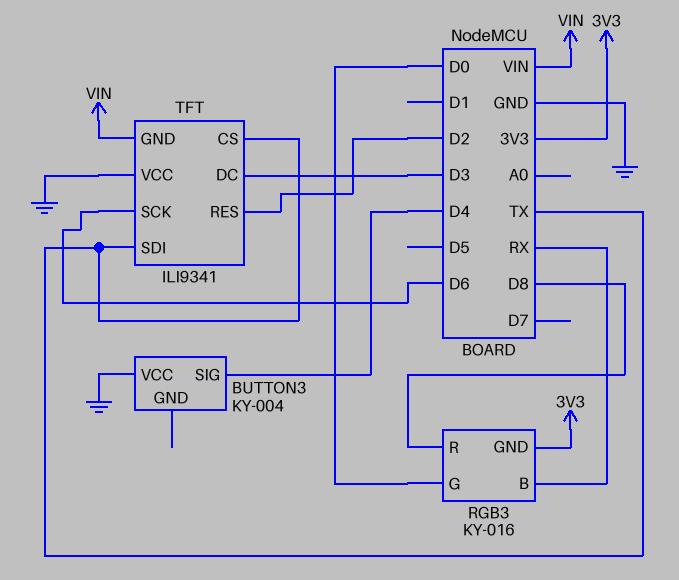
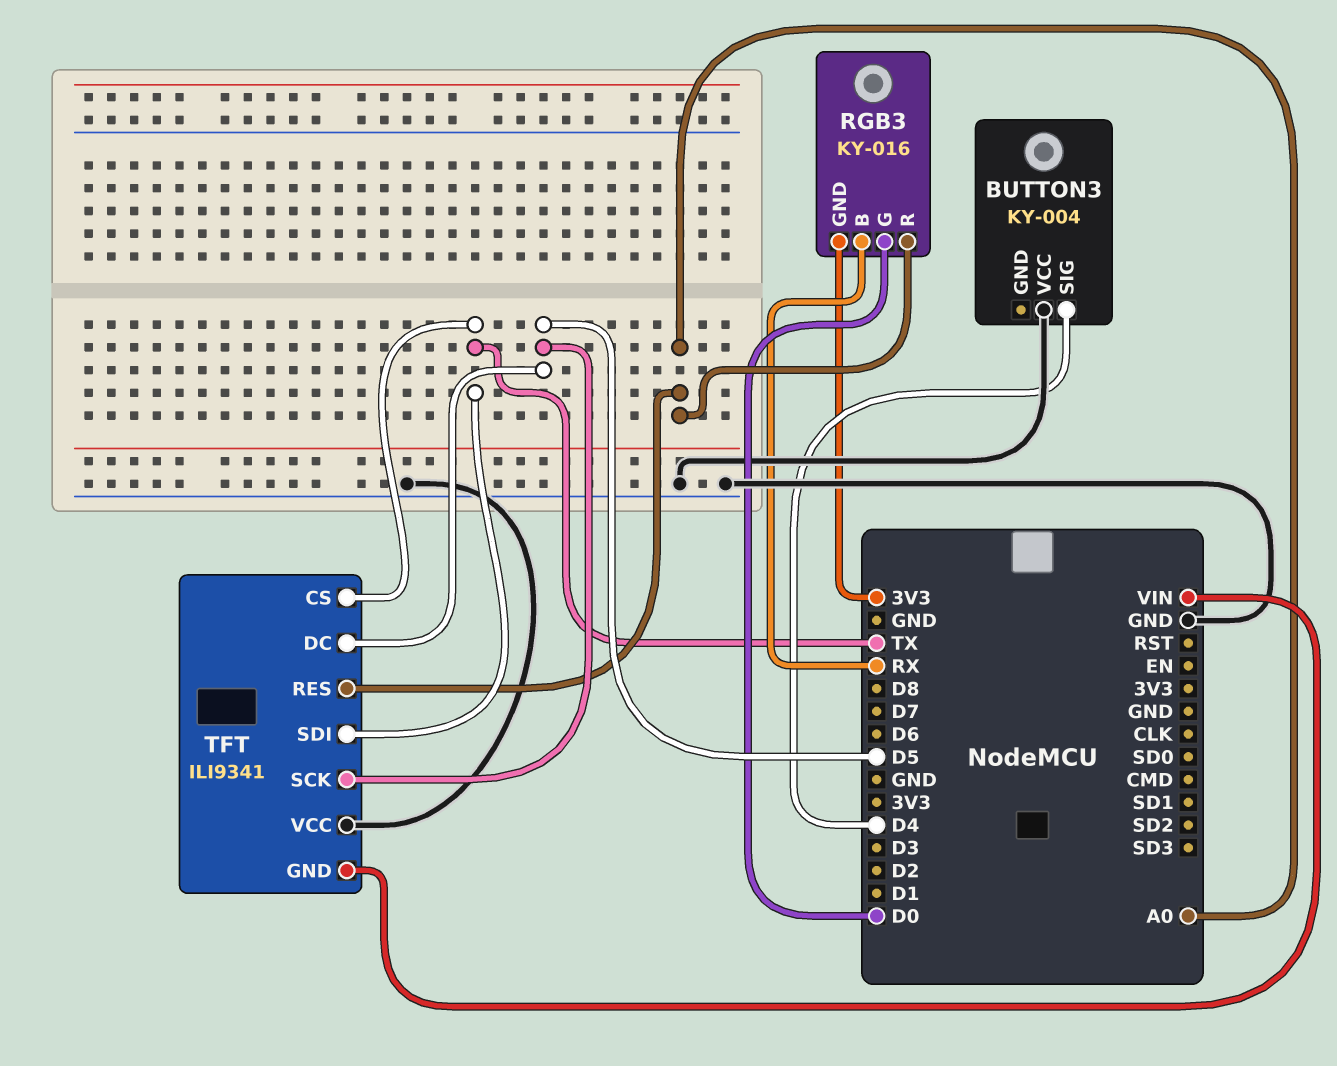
RGB3 pin R: D8 -> A0
TFT pin DC: D3 -> D5
TFT pin RES: D2 -> A0
TFT pin SCK: D6 -> D5

